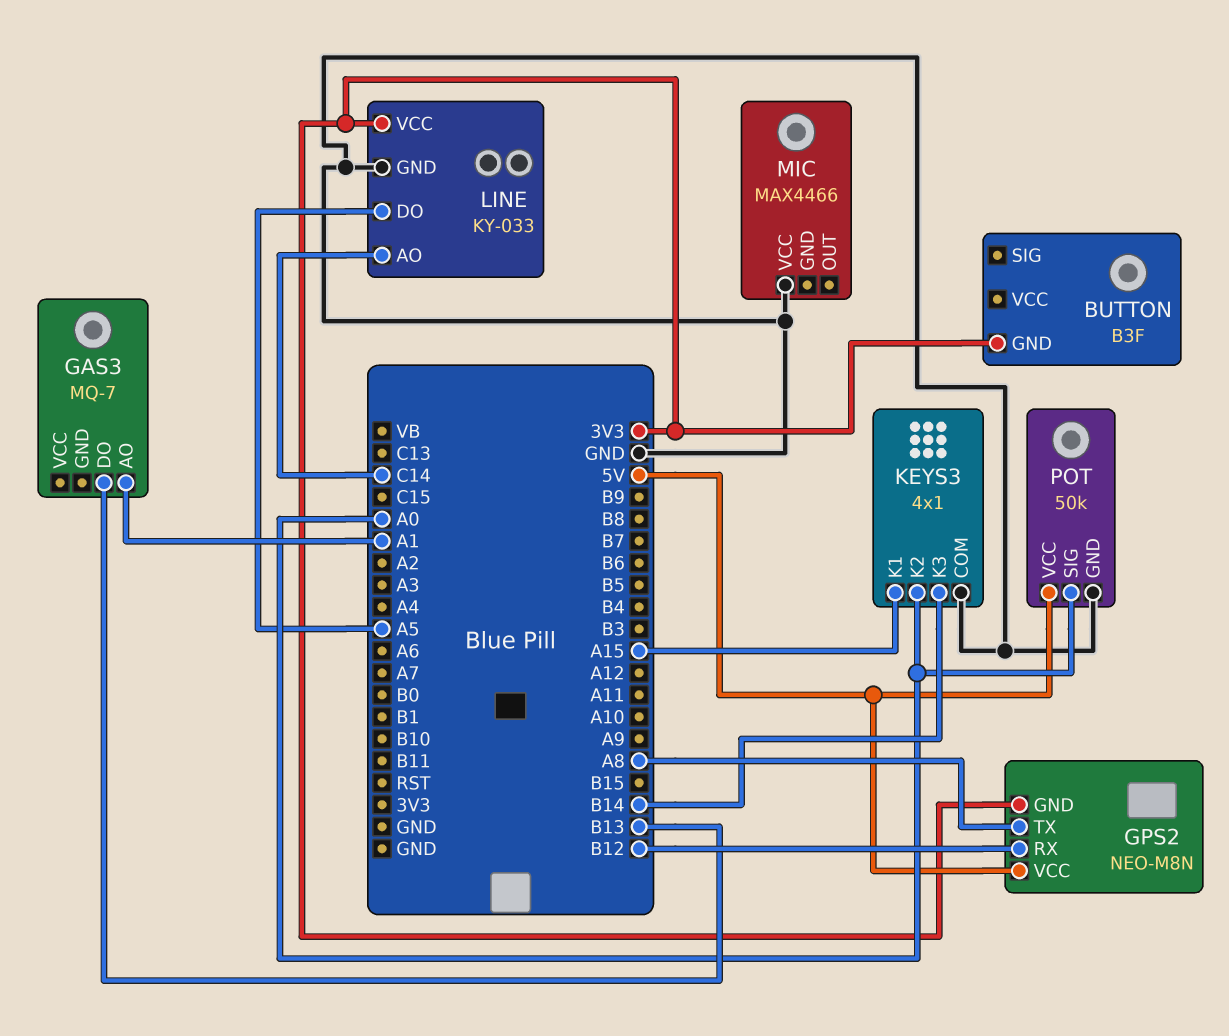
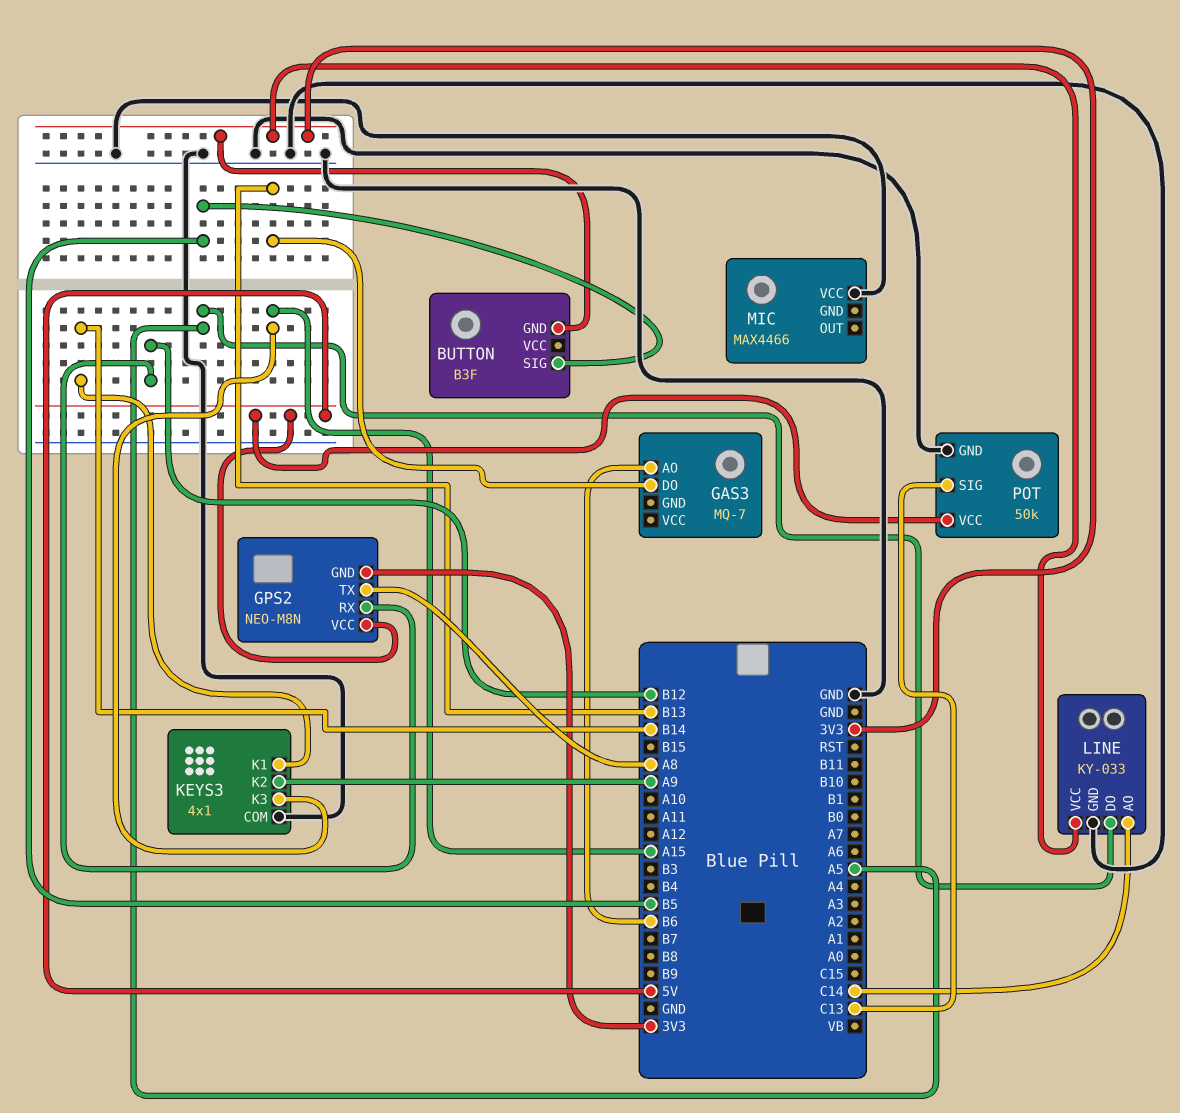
BUTTON pin SIG: none -> B5
GAS3 pin AO: A1 -> B6
KEYS3 pin K1: A15 -> B14
KEYS3 pin K2: A0 -> A9
KEYS3 pin K3: B14 -> A15
POT pin SIG: A0 -> C13

